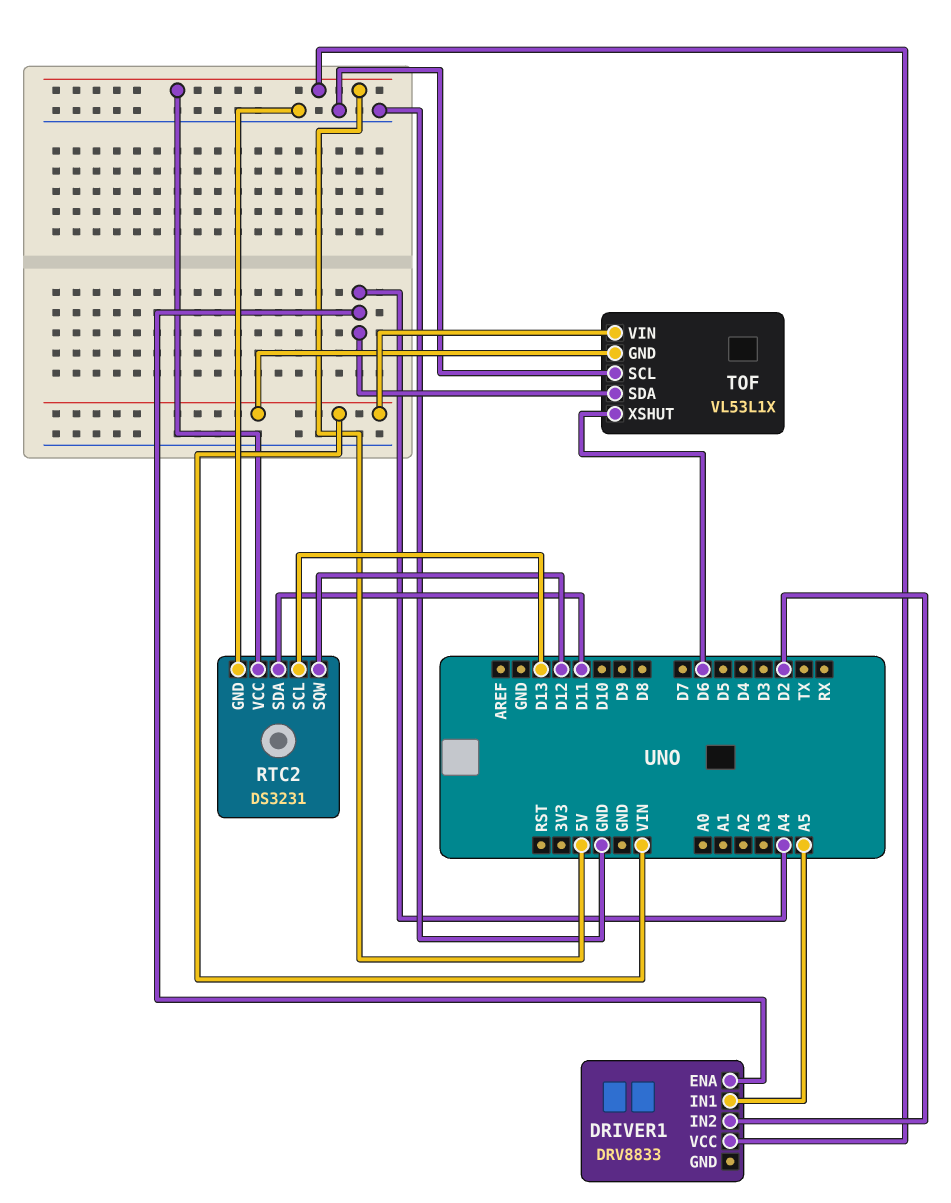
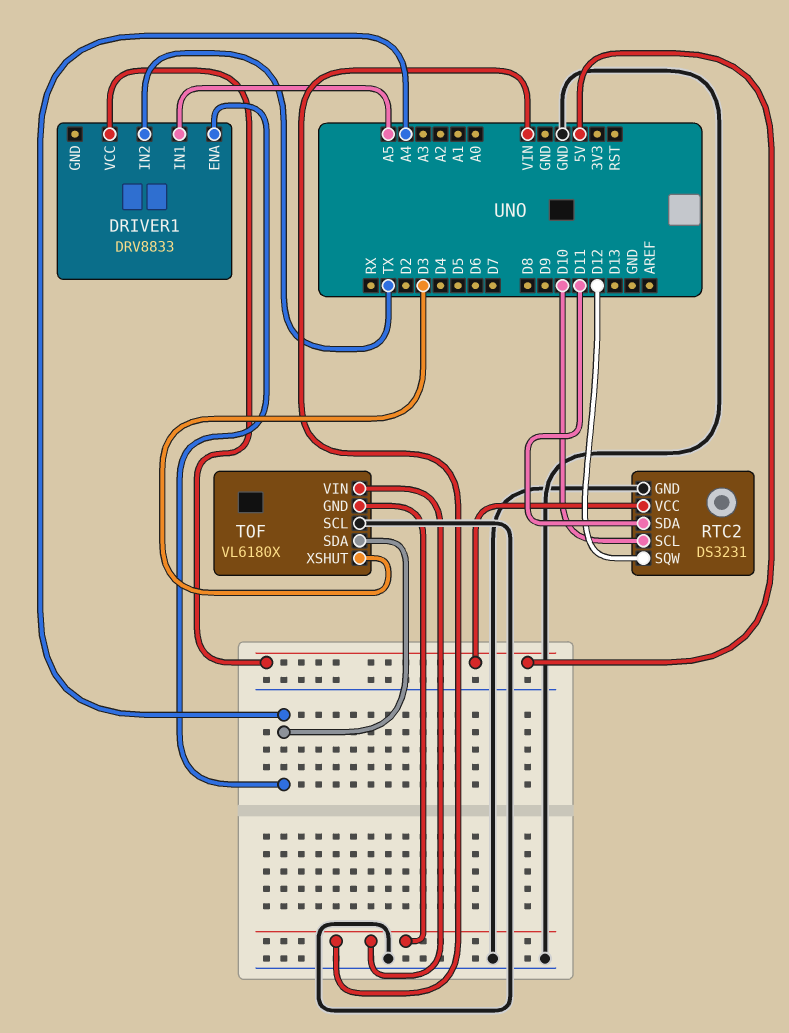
DRIVER1 pin IN2: D2 -> TX
RTC2 pin SCL: D13 -> D10
TOF: VL53L1X -> VL6180X
TOF pin XSHUT: D6 -> D3

